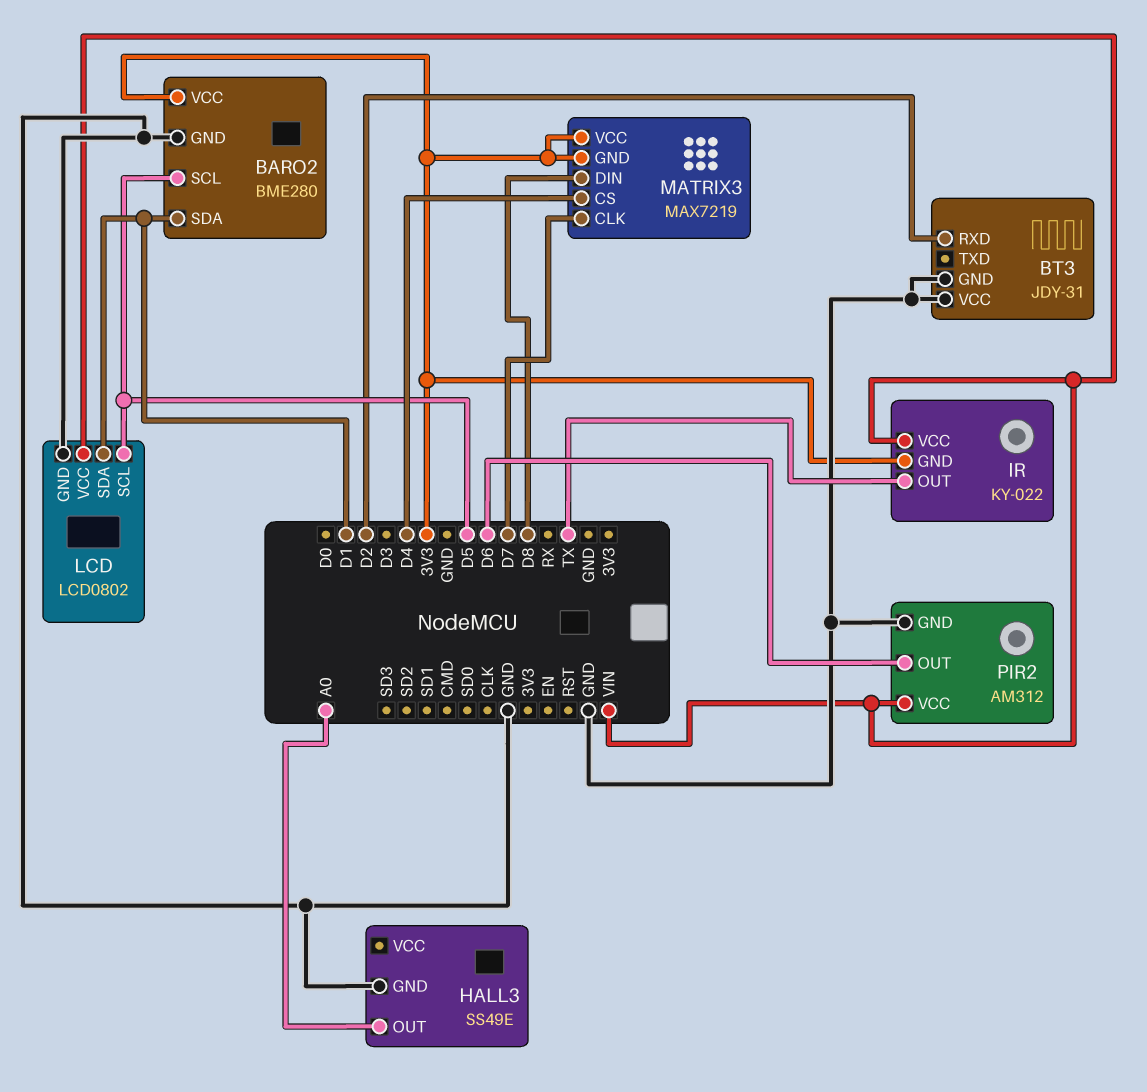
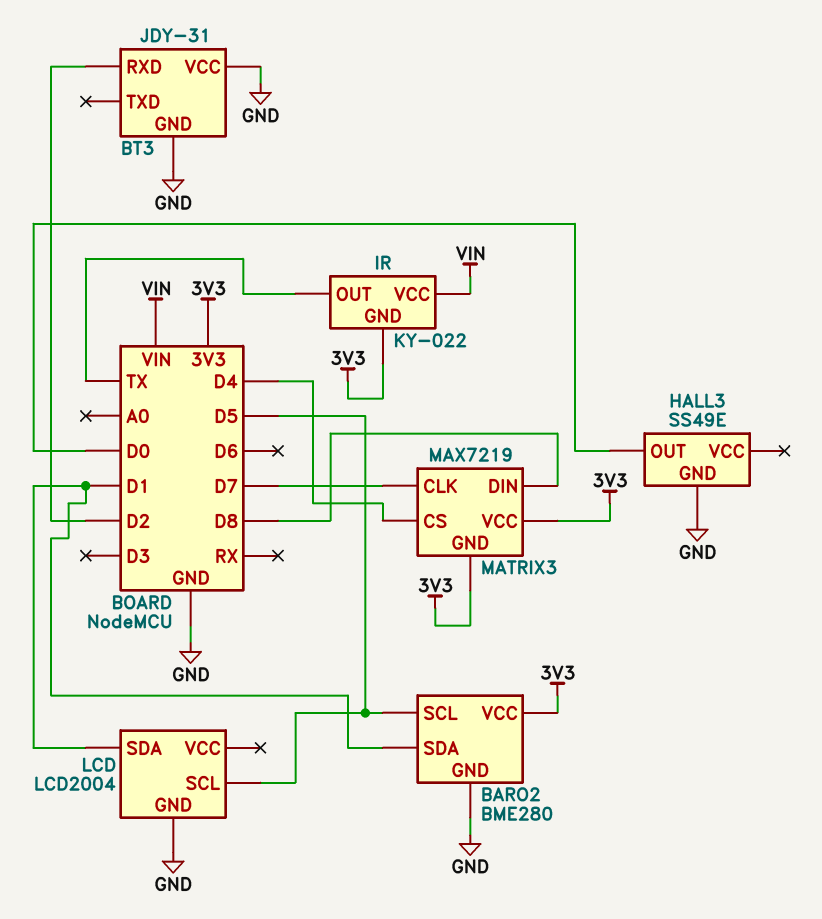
HALL3 pin OUT: A0 -> D0
LCD: LCD0802 -> LCD2004
LCD pin VCC: VIN -> none
PIR2: AM312 -> none
PIR2 pin GND: GND -> none
PIR2 pin OUT: D6 -> none
PIR2 pin VCC: VIN -> none

